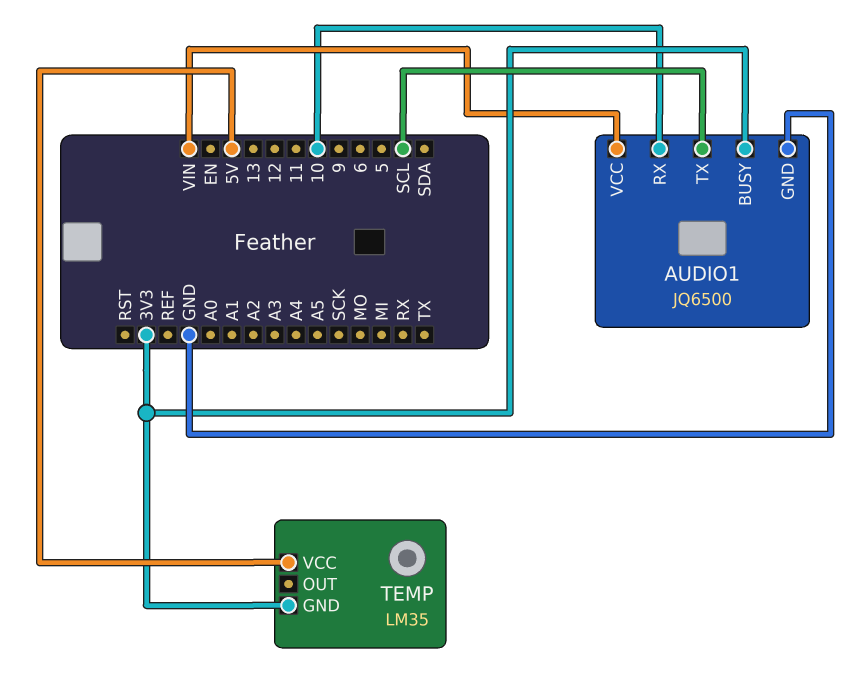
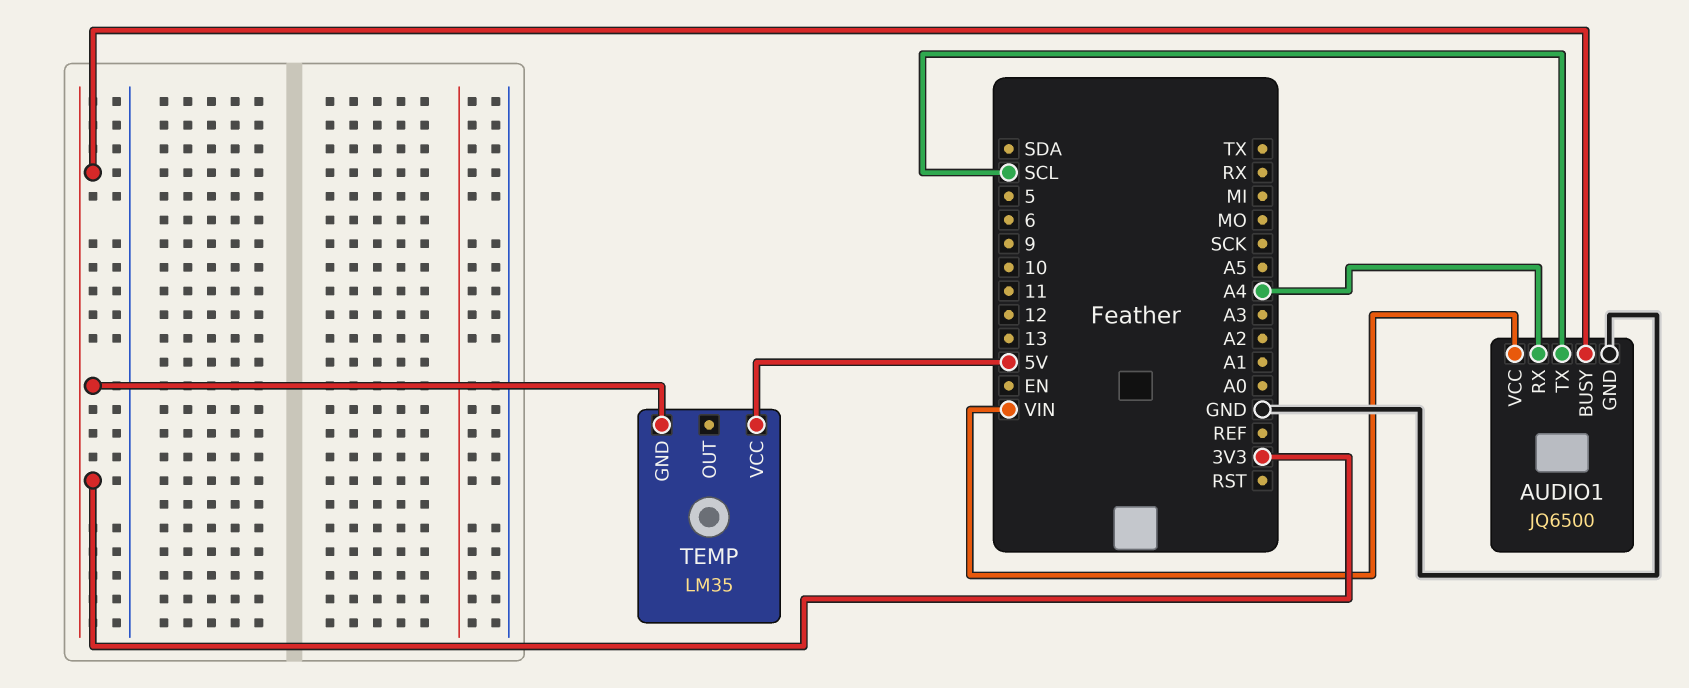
AUDIO1 pin RX: 10 -> A4

